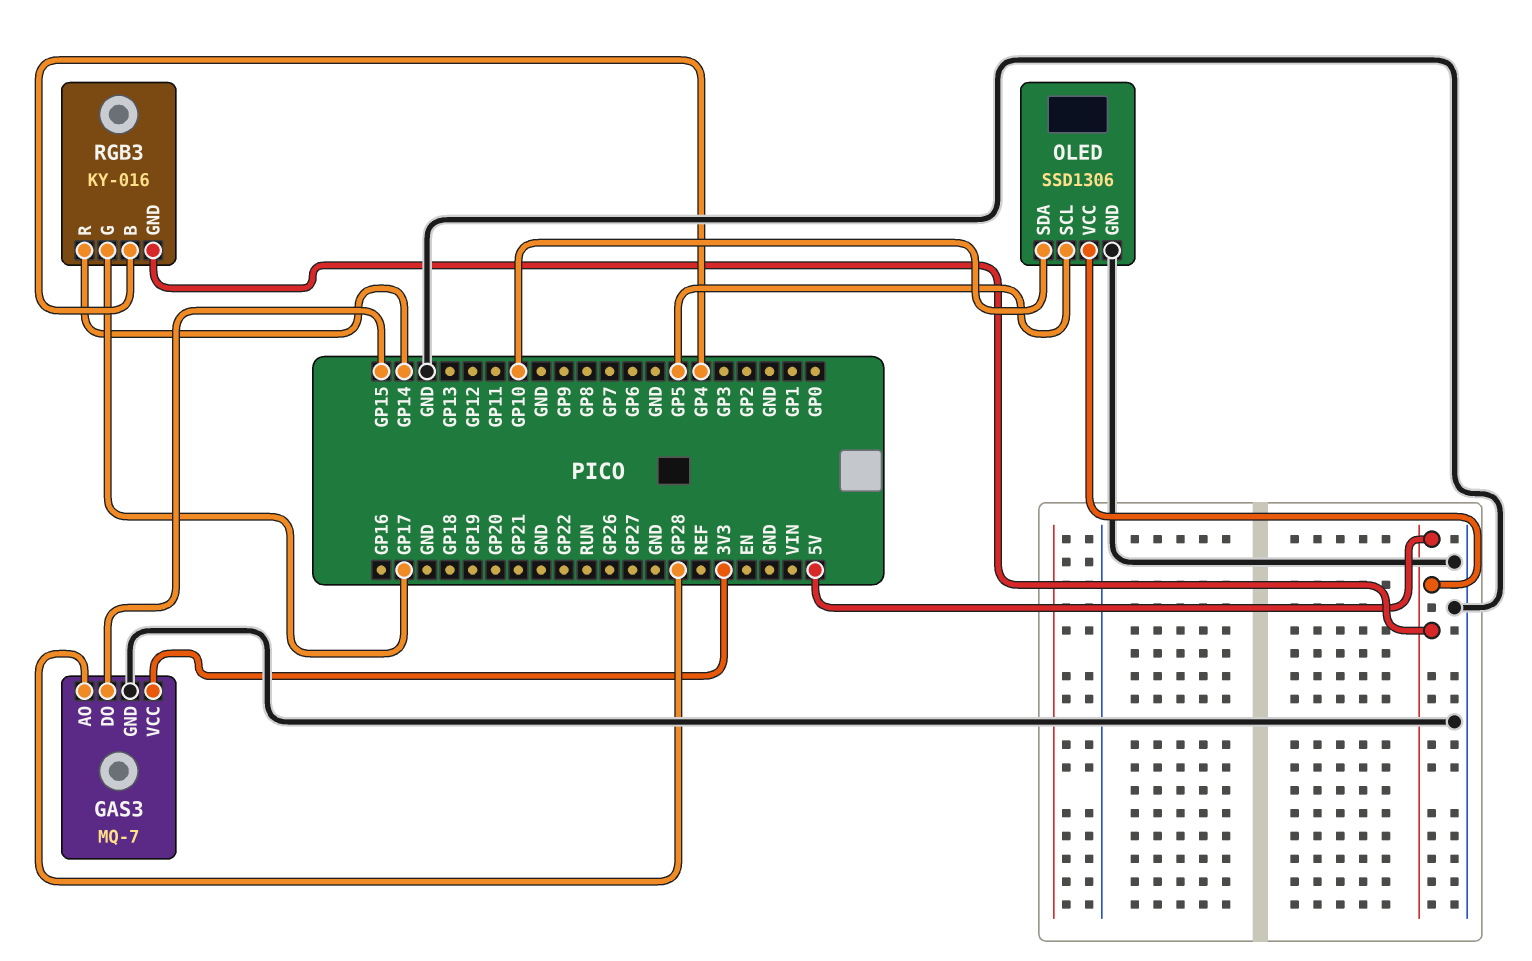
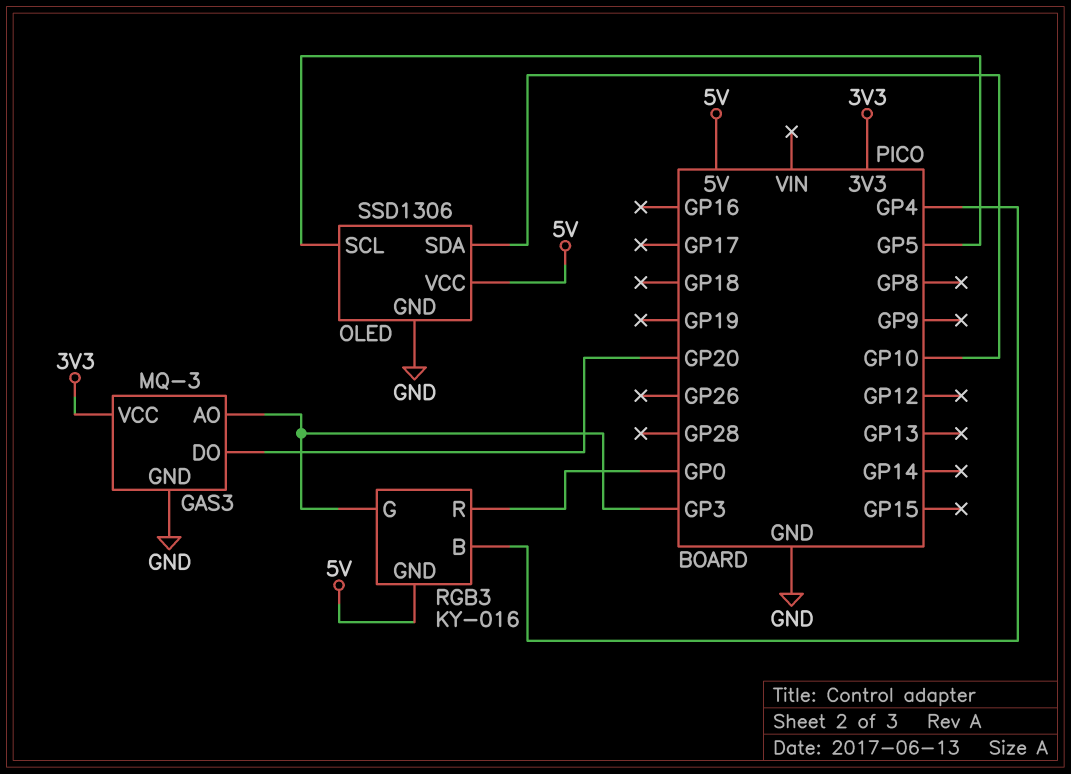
GAS3: MQ-7 -> MQ-3
GAS3 pin AO: GP28 -> GP3
GAS3 pin DO: GP15 -> GP20
RGB3 pin G: GP17 -> GP3
RGB3 pin R: GP14 -> GP0

